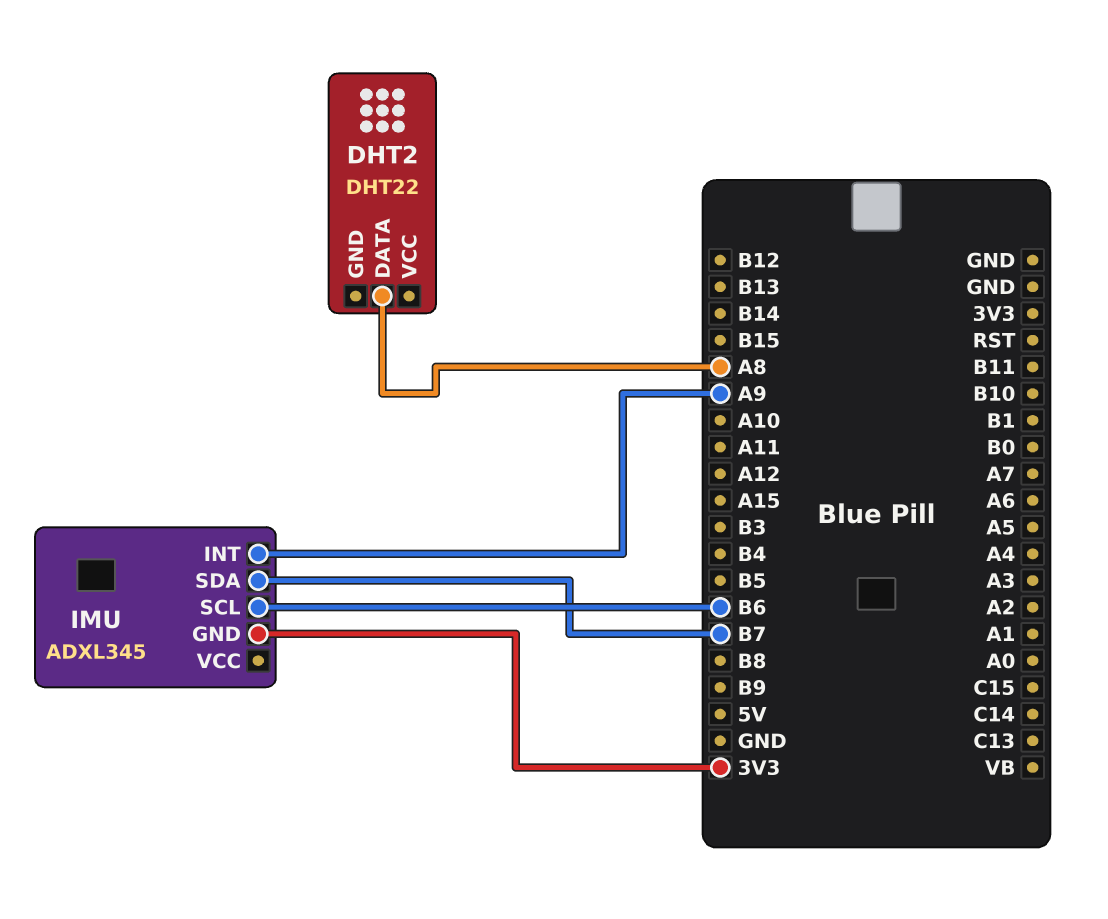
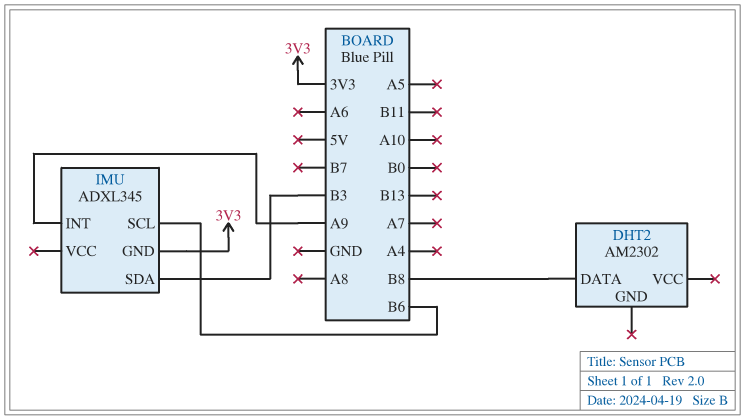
DHT2: DHT22 -> AM2302
DHT2 pin DATA: A8 -> B8
IMU pin SDA: B7 -> B3

